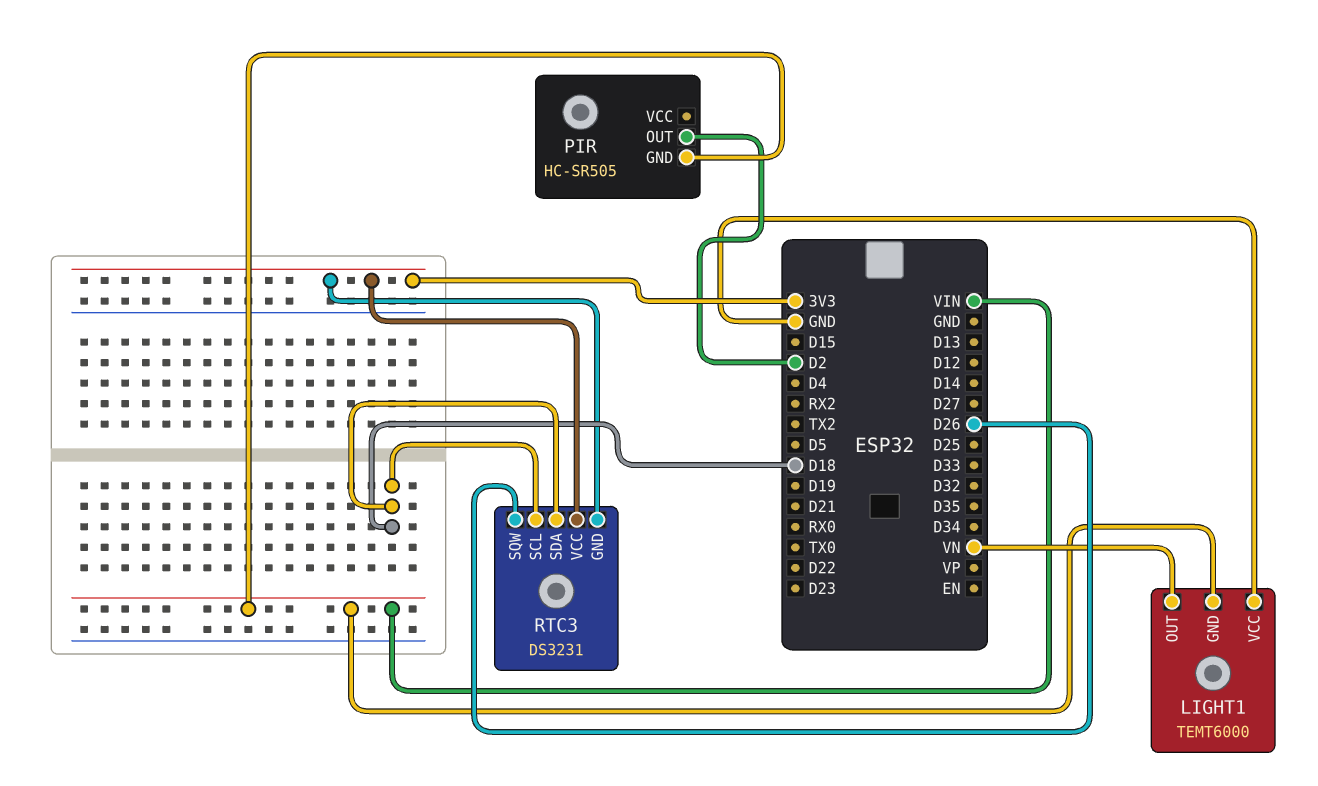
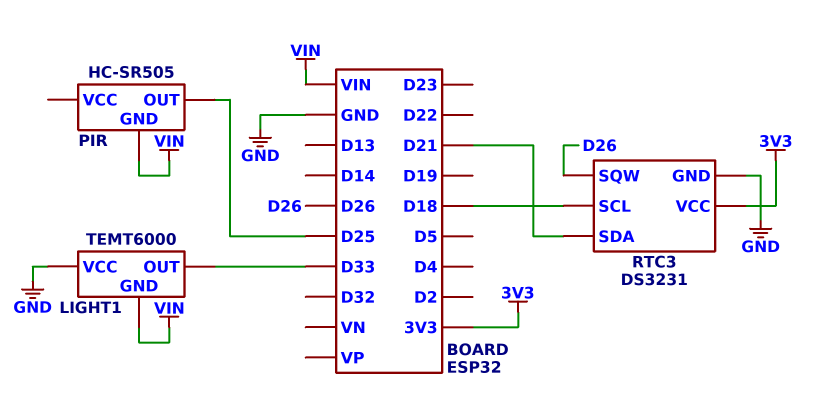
LIGHT1 pin OUT: VN -> D33
PIR pin OUT: D2 -> D25
RTC3 pin GND: 3V3 -> GND
RTC3 pin SDA: D18 -> D21

